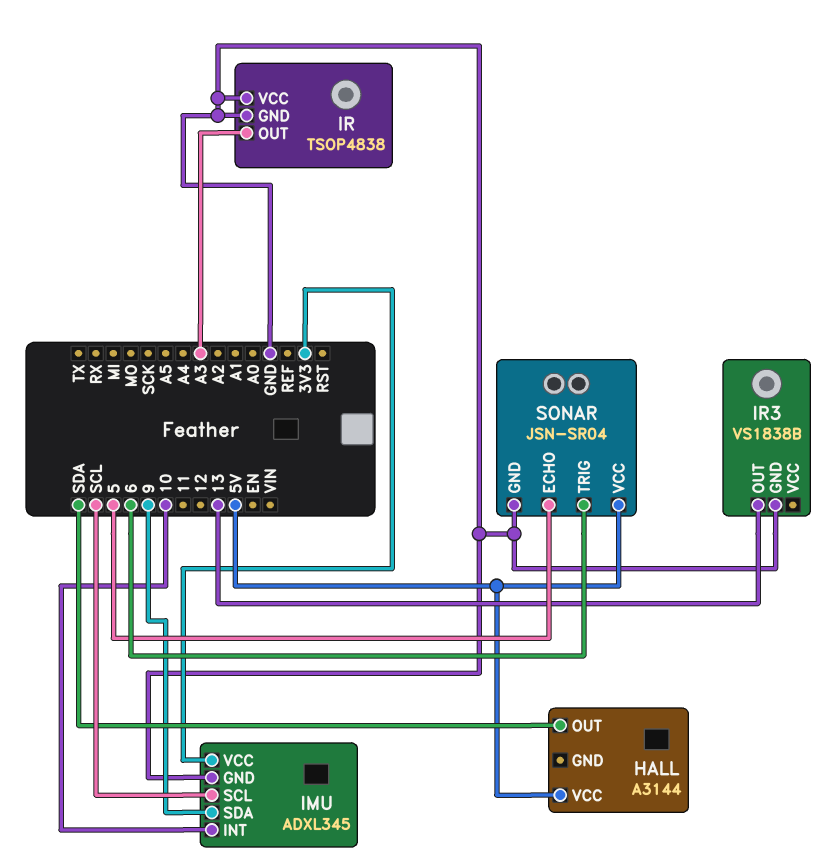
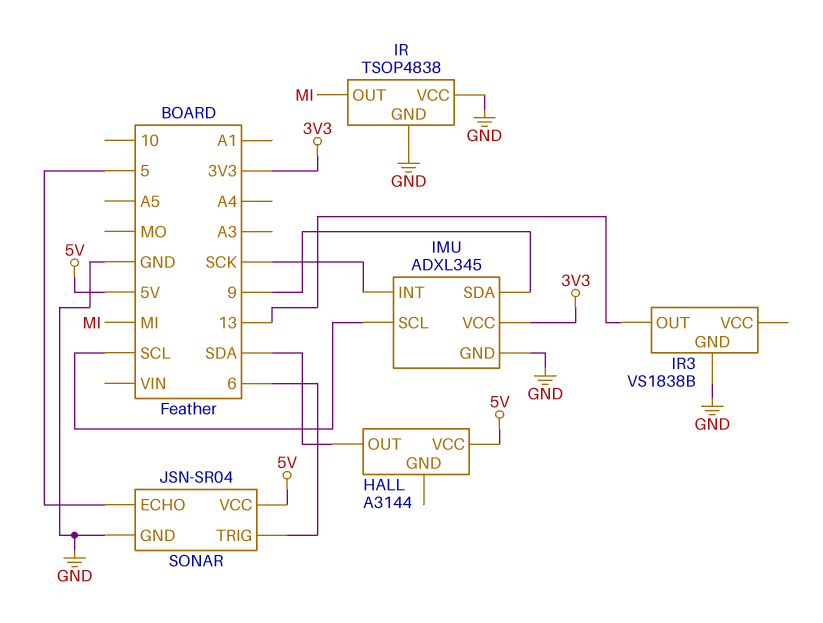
IMU pin INT: 10 -> SCK
IR pin OUT: A3 -> MI

